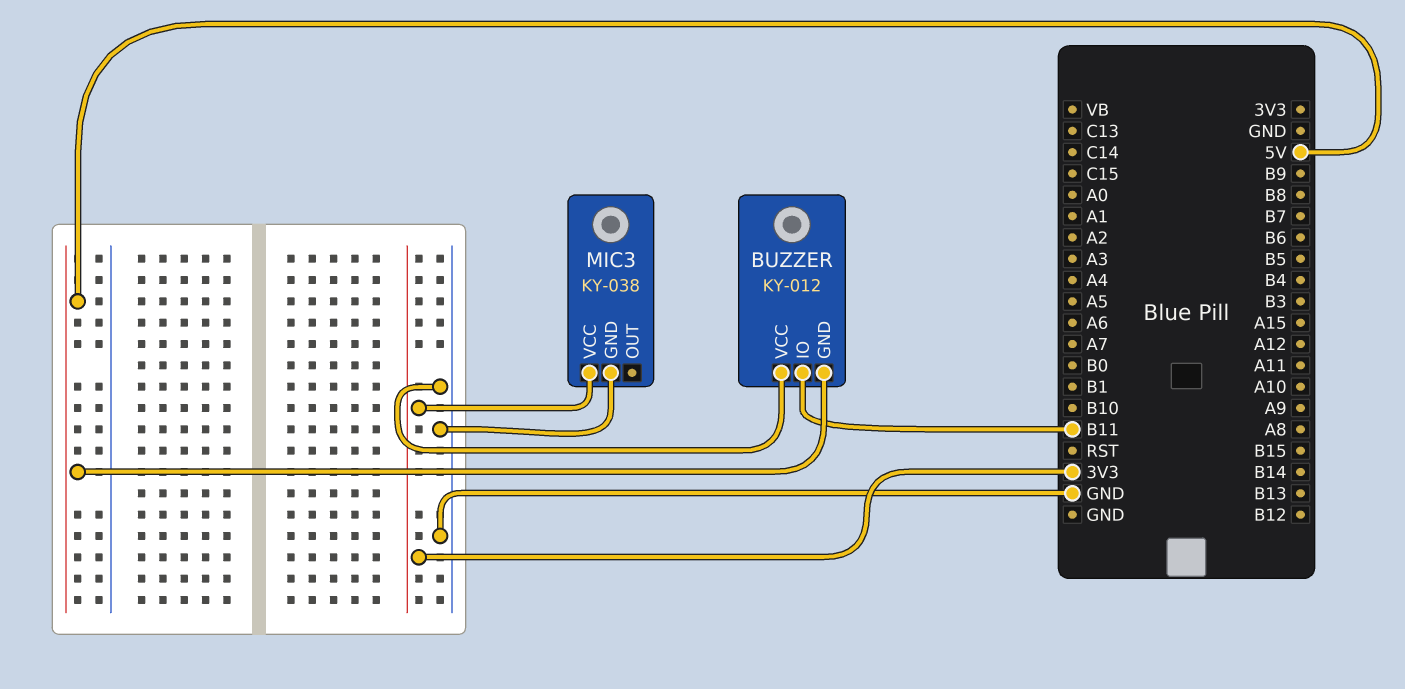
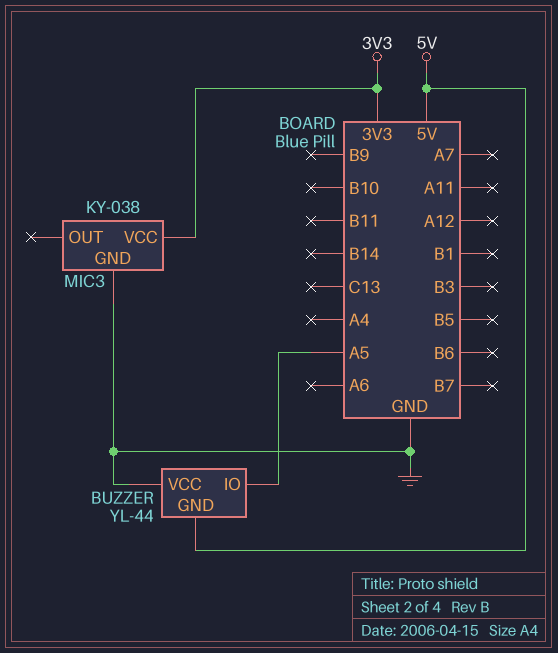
BUZZER: KY-012 -> YL-44
BUZZER pin IO: B11 -> A5

